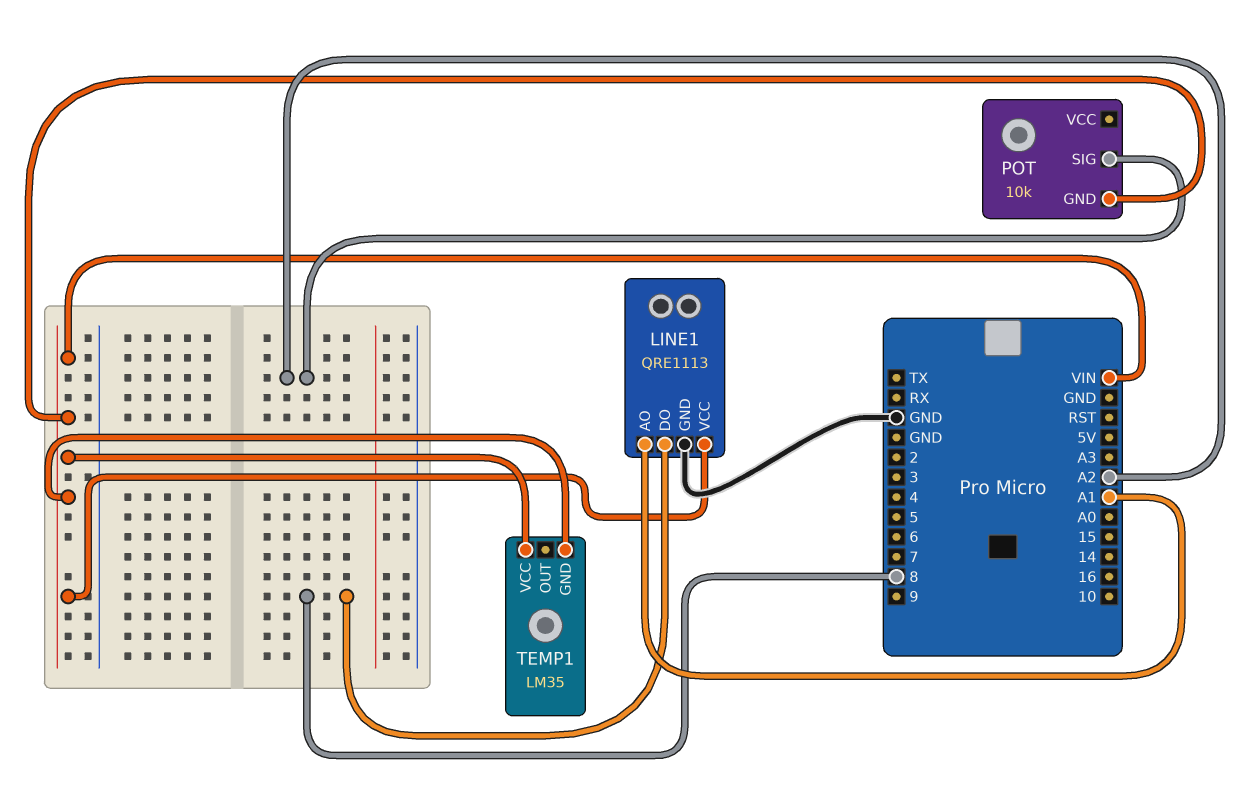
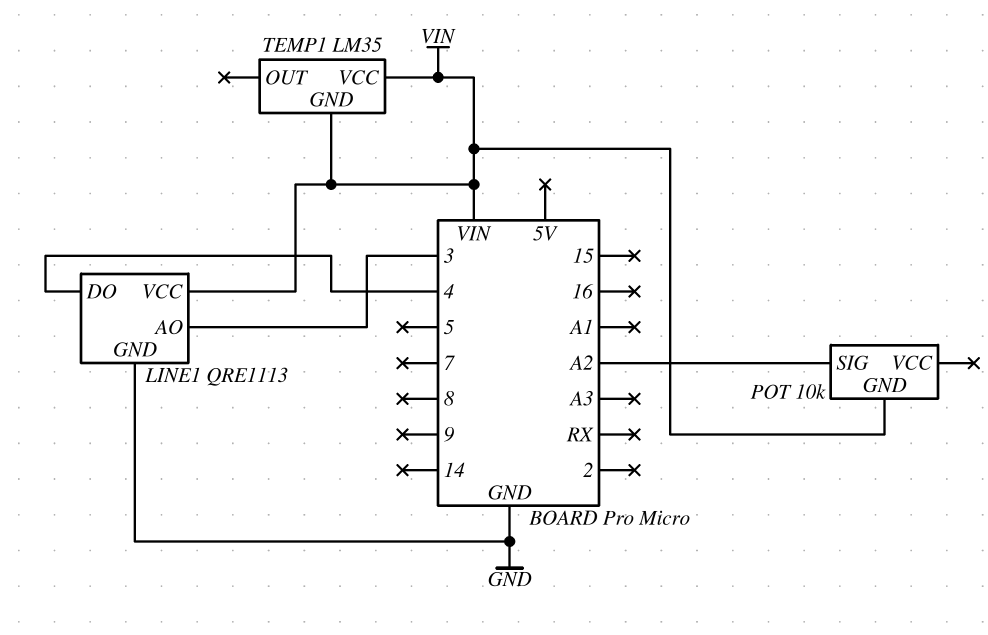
LINE1 pin AO: A1 -> 3
LINE1 pin DO: 8 -> 4

